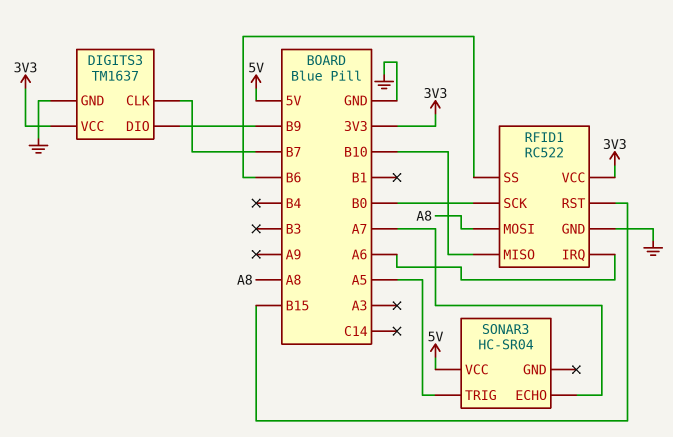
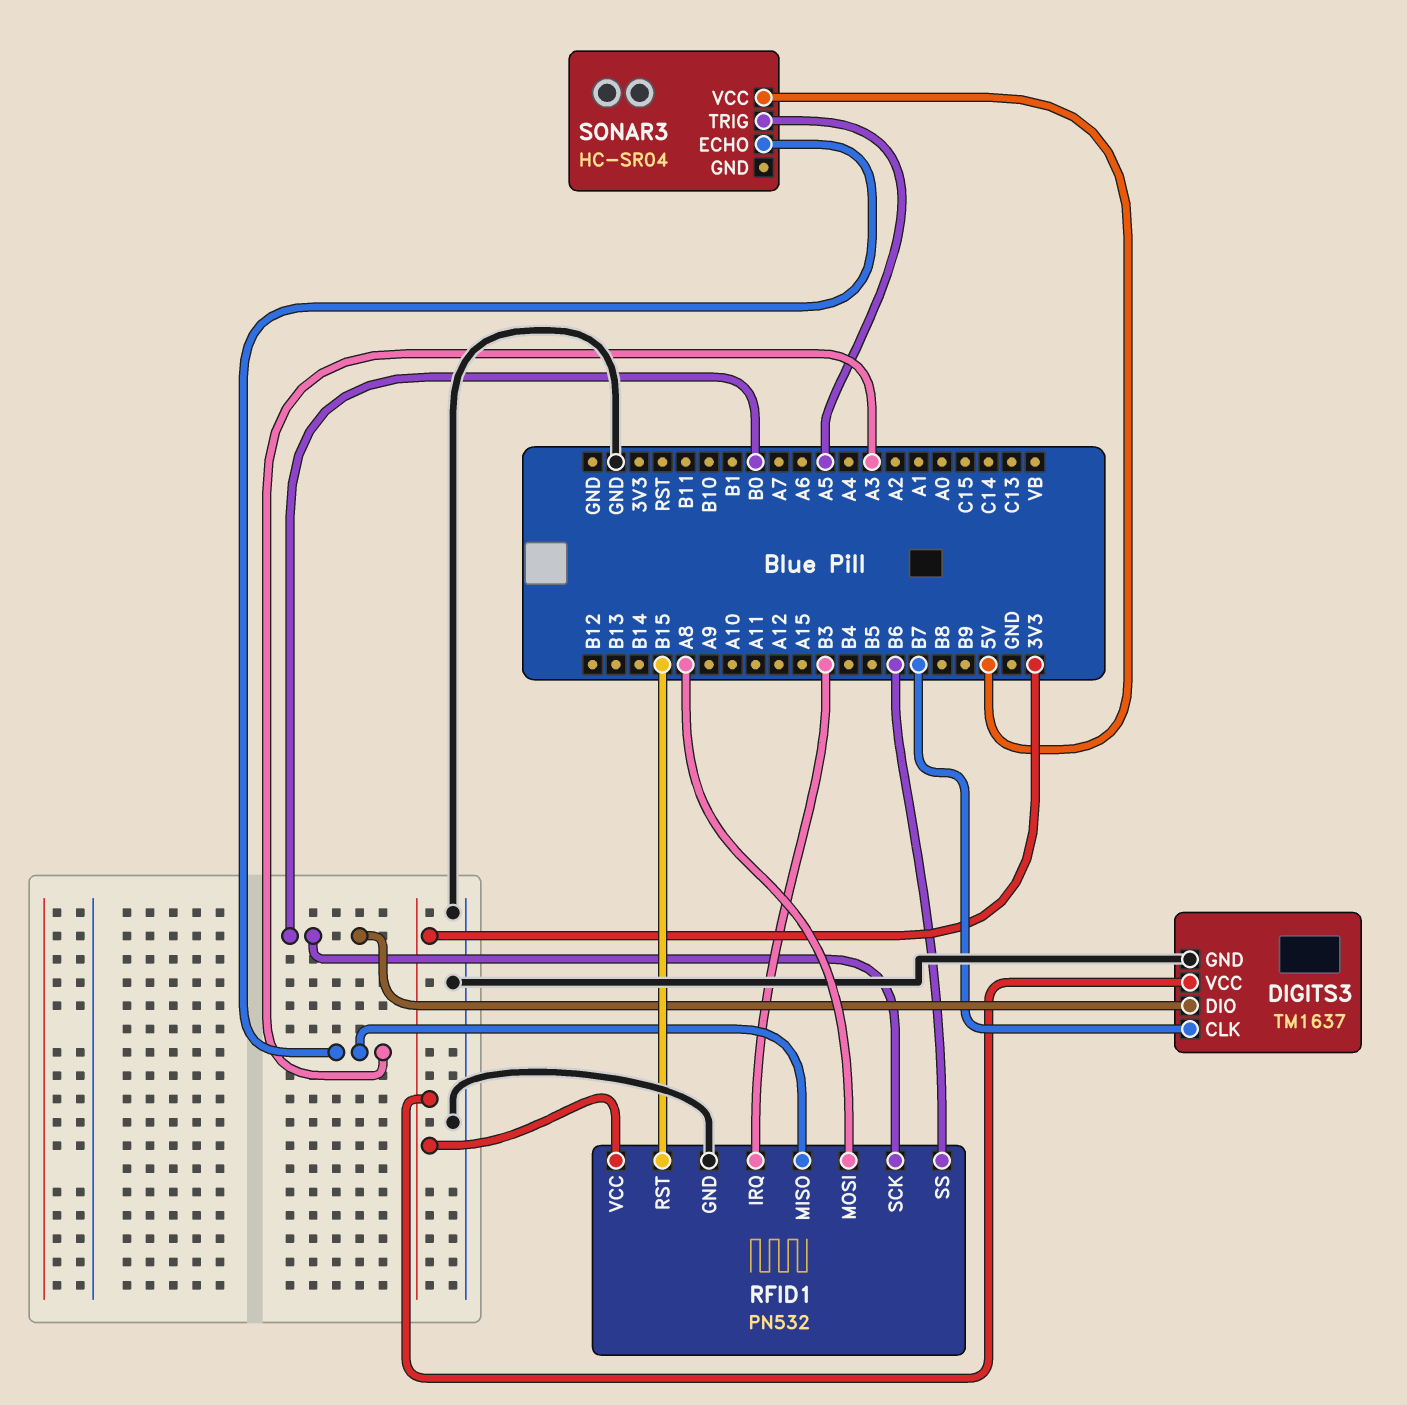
DIGITS3 pin DIO: B9 -> B0
RFID1: RC522 -> PN532
RFID1 pin IRQ: A6 -> B3
RFID1 pin MISO: B10 -> A3
SONAR3 pin ECHO: A7 -> A3

